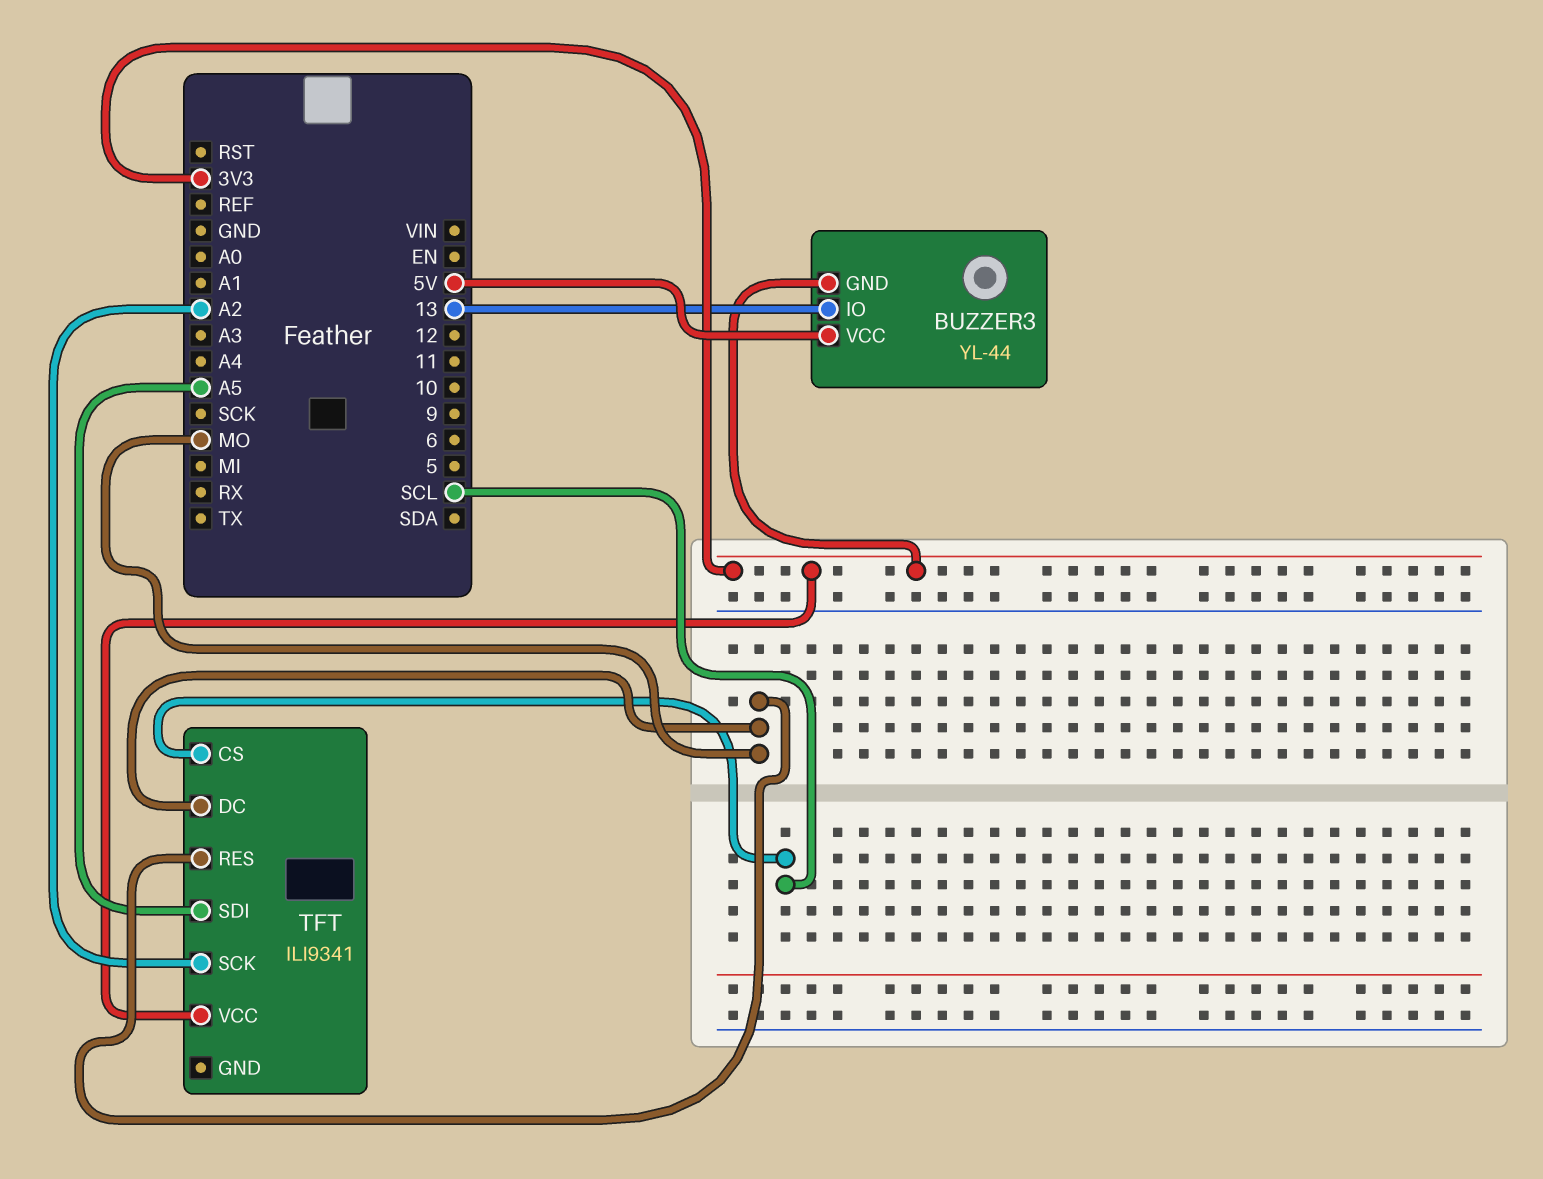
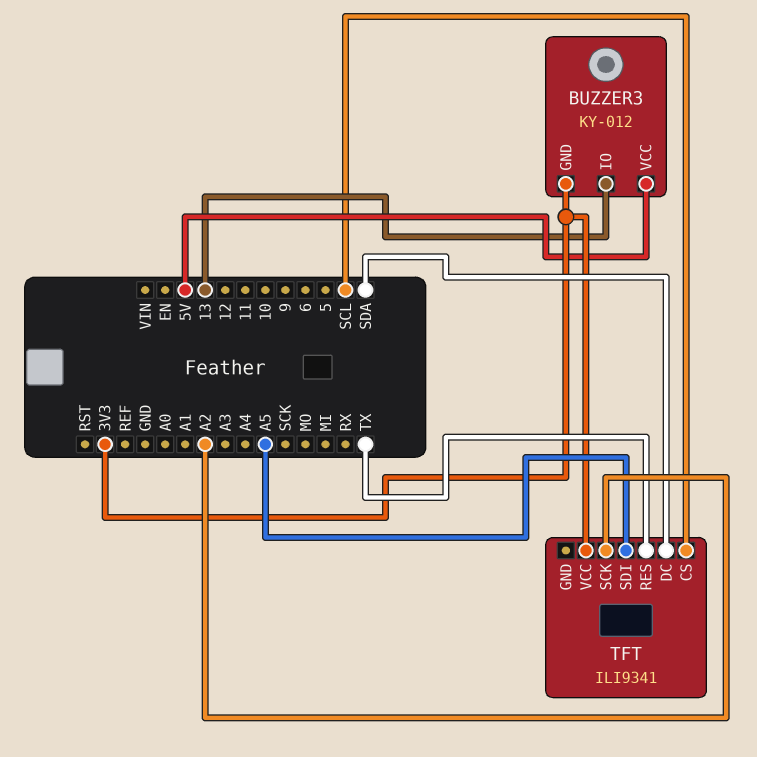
BUZZER3: YL-44 -> KY-012
TFT pin DC: MO -> SDA
TFT pin RES: MO -> TX

